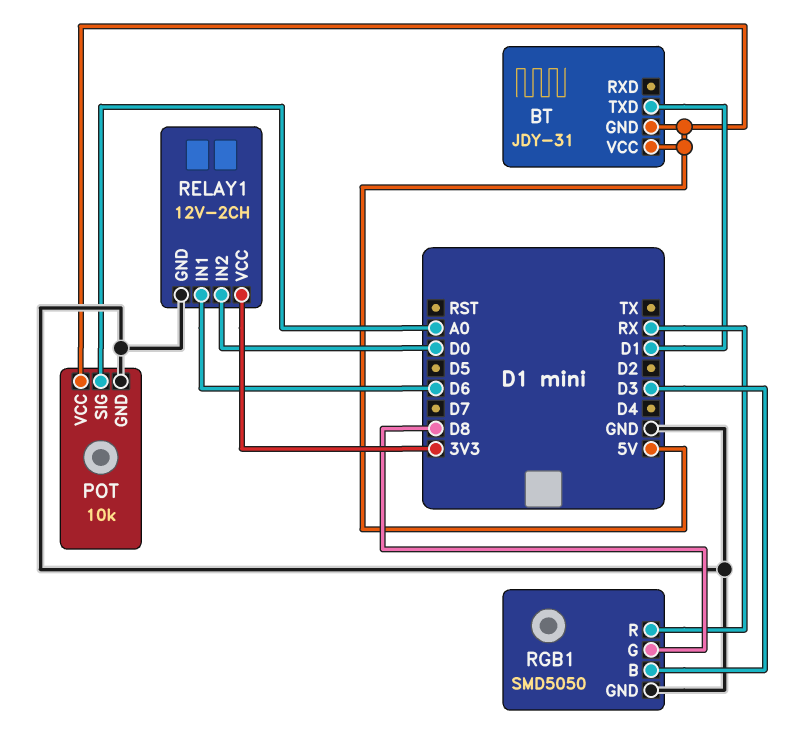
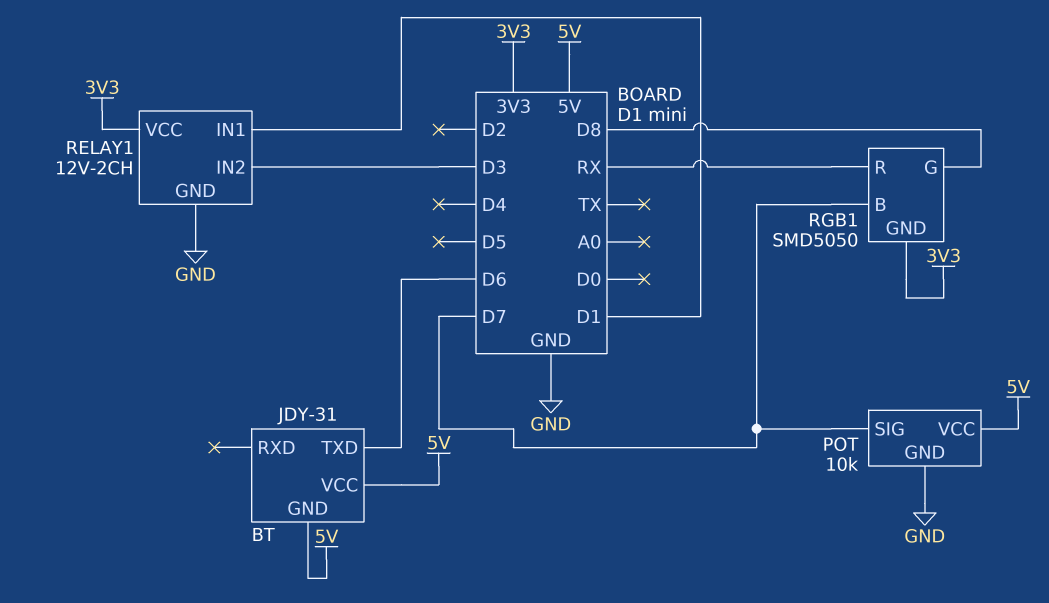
BT pin TXD: D1 -> D6
POT pin SIG: A0 -> D7
RELAY1 pin IN1: D6 -> D1
RELAY1 pin IN2: D0 -> D3
RGB1 pin B: D3 -> D7
RGB1 pin GND: GND -> 3V3

